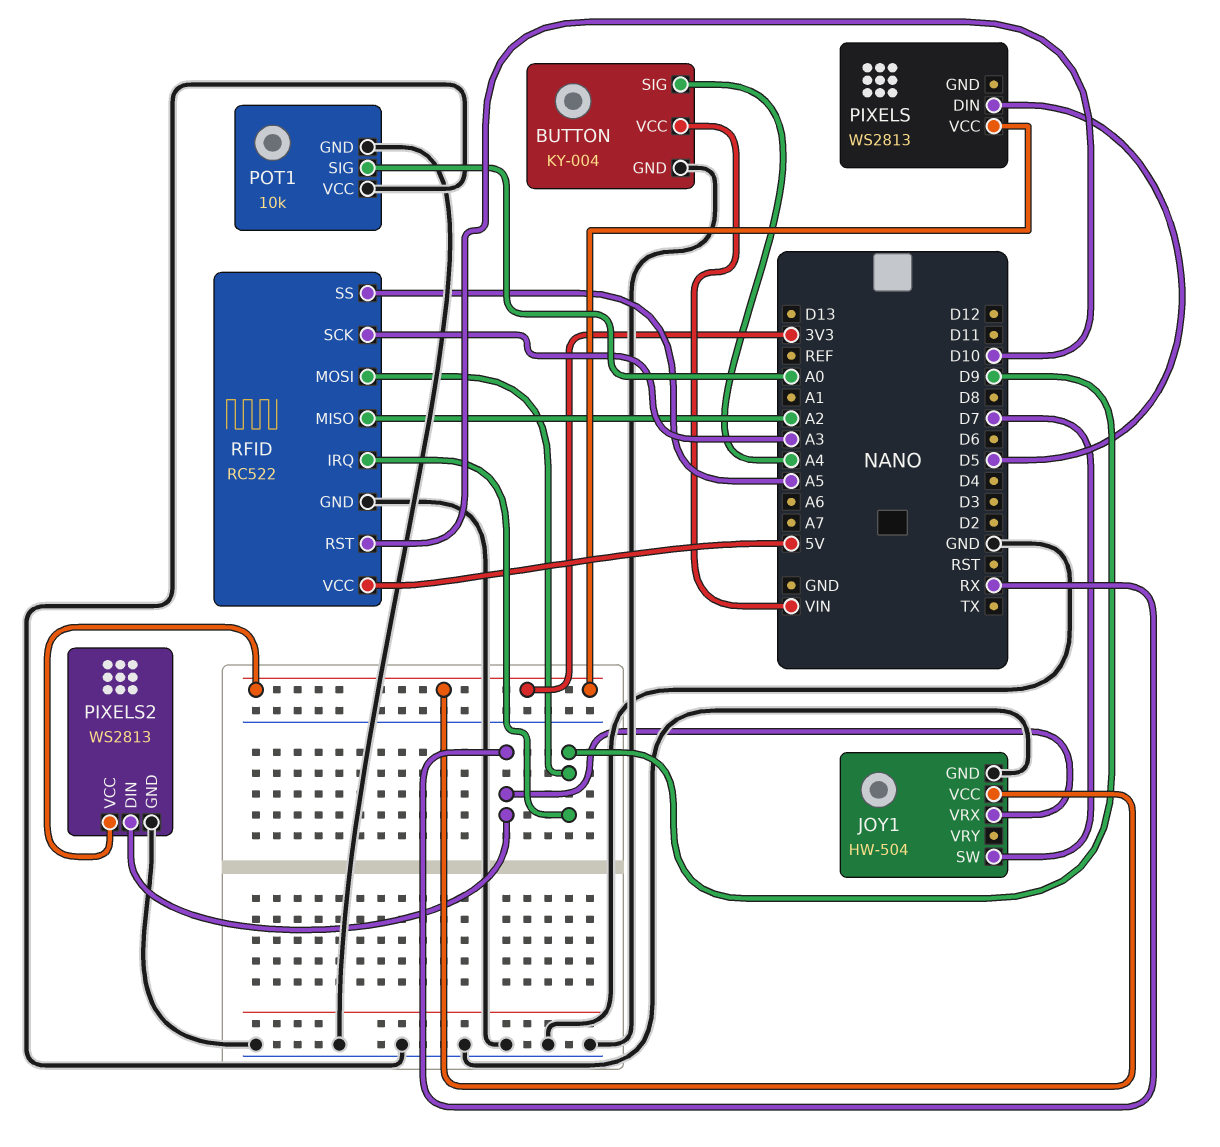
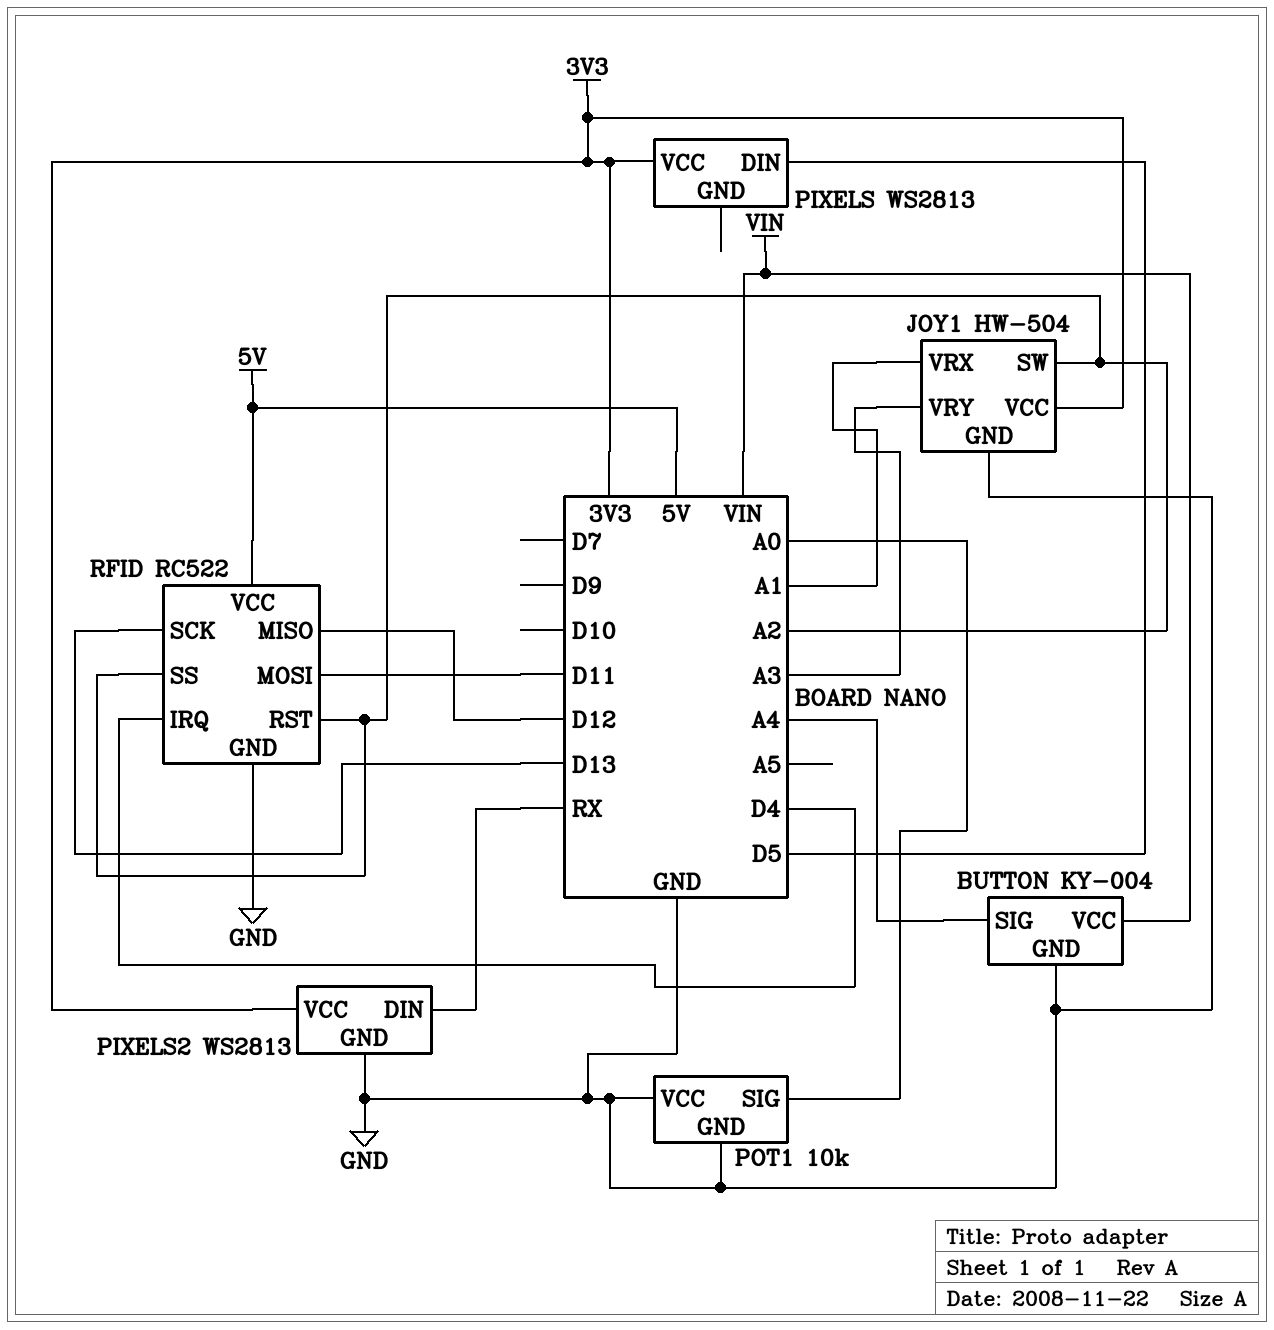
JOY1 pin SW: D7 -> A2
JOY1 pin VRX: RX -> A1
JOY1 pin VRY: none -> A3
RFID pin IRQ: D9 -> D4
RFID pin MISO: A2 -> D12
RFID pin MOSI: D9 -> D11
RFID pin RST: D10 -> A2
RFID pin SCK: A3 -> D13
RFID pin SS: A5 -> A2

